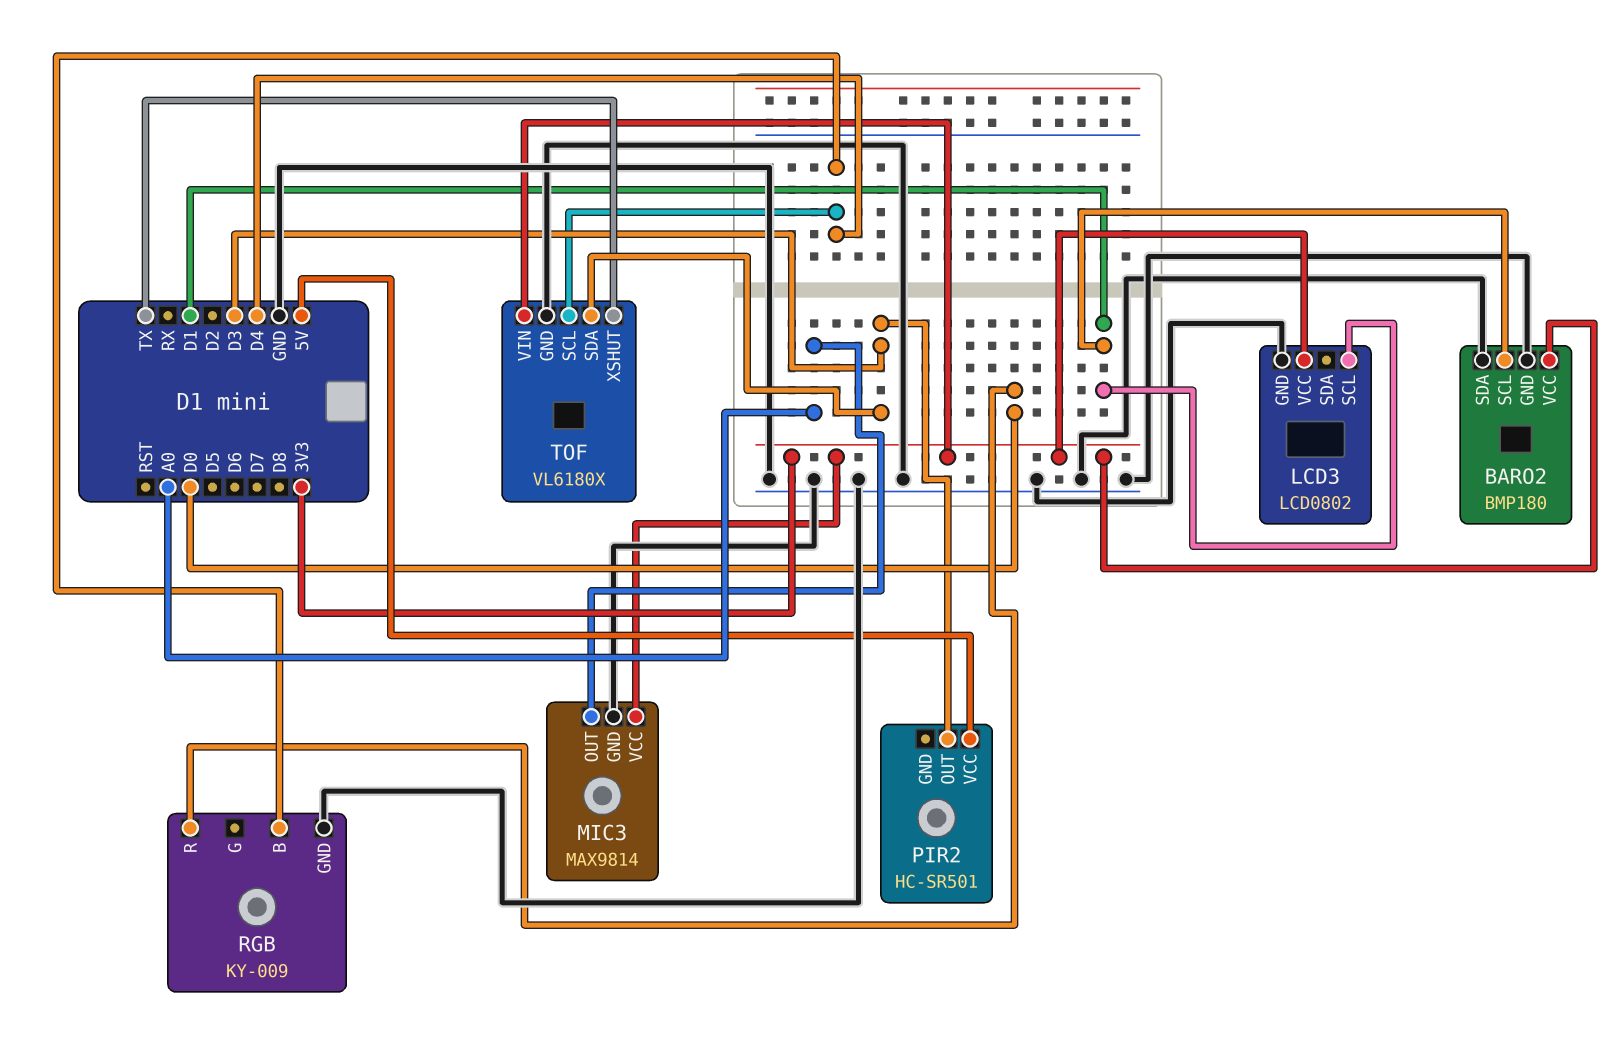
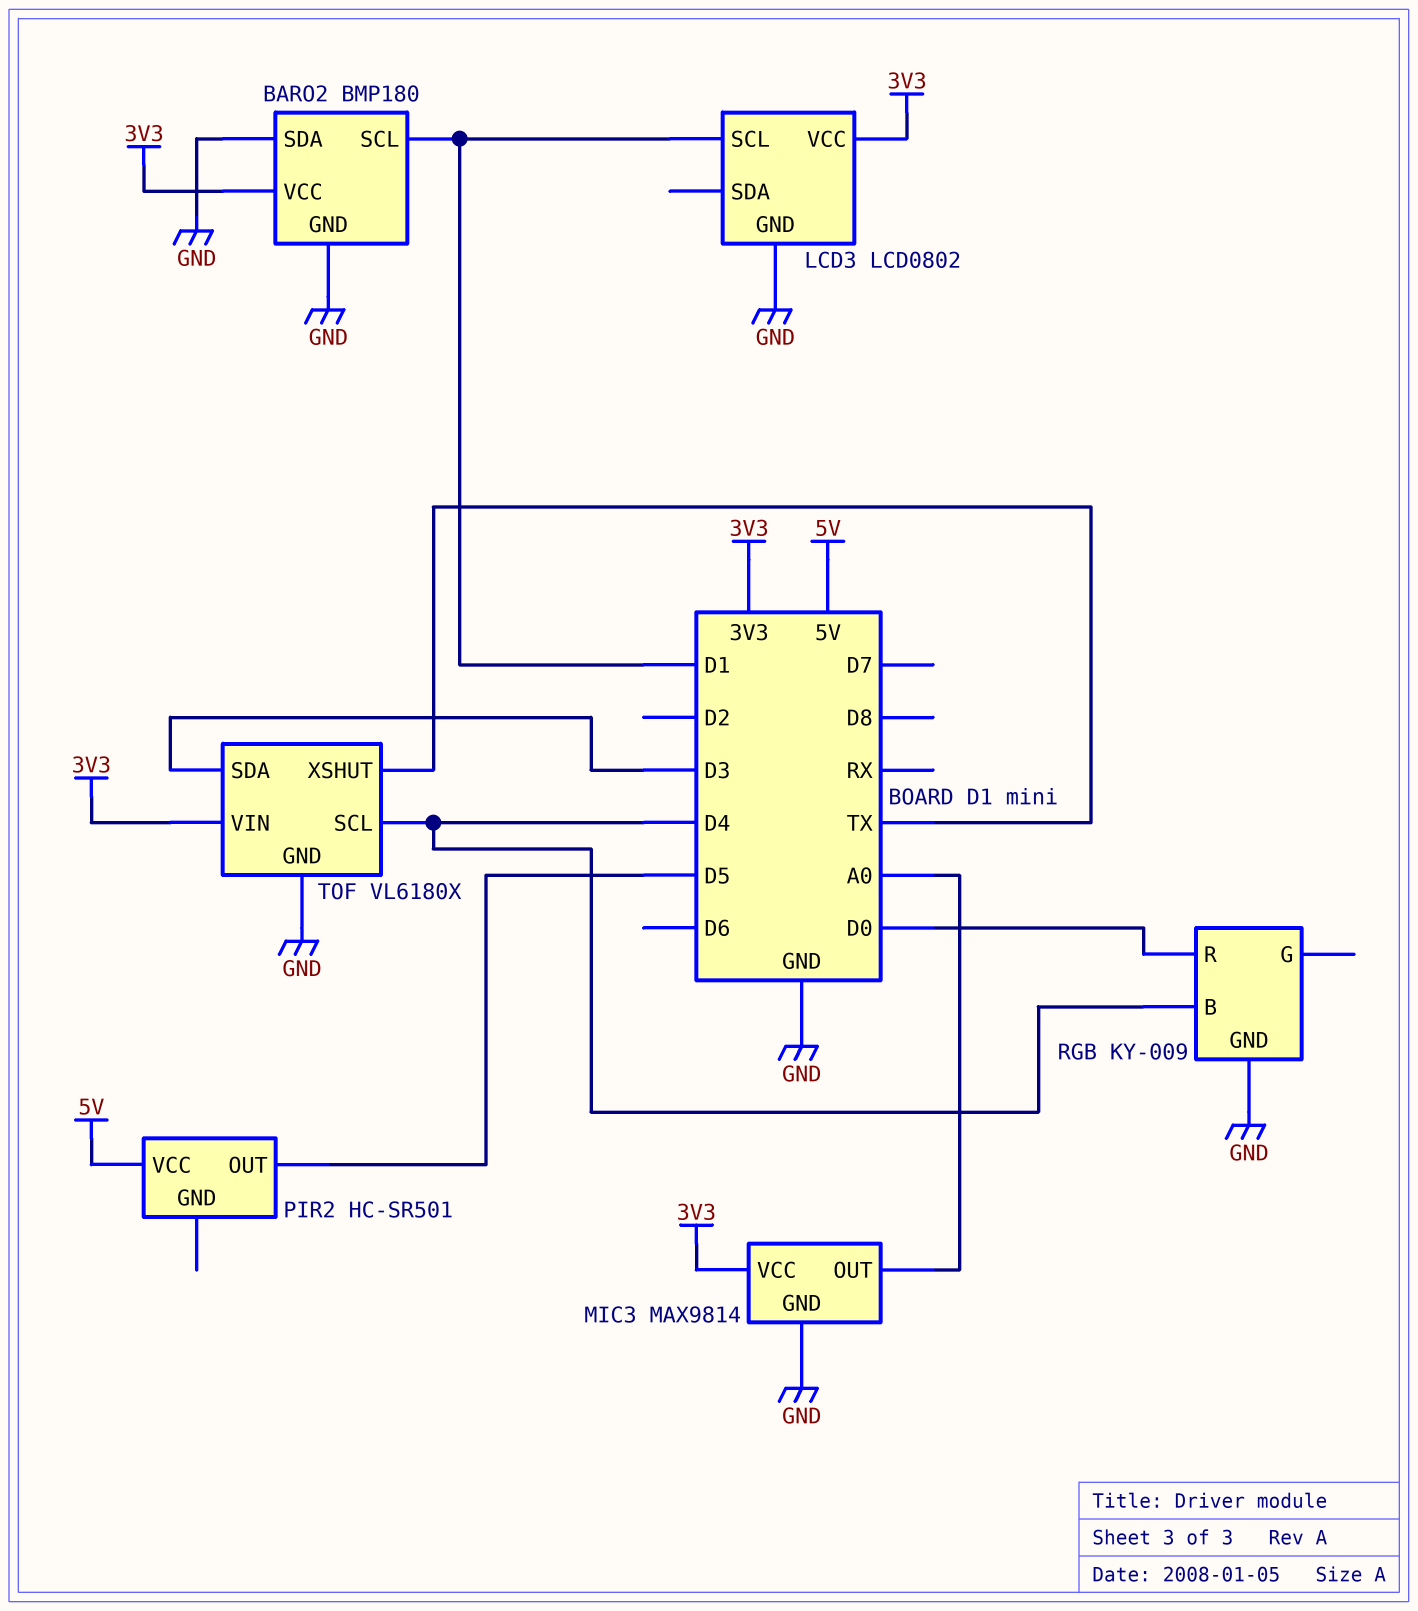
PIR2 pin OUT: D3 -> D5

